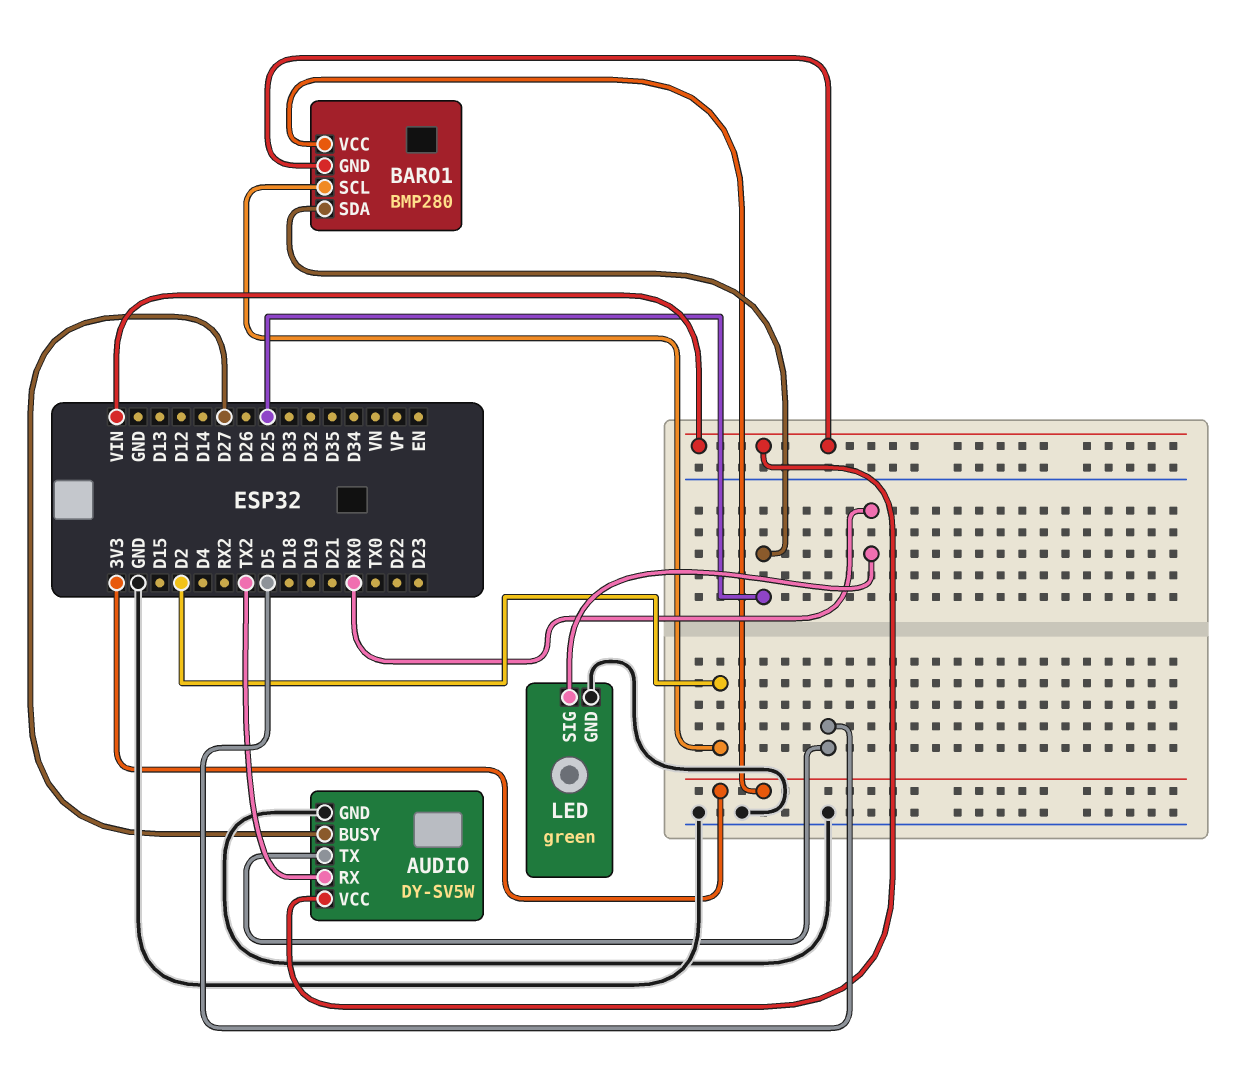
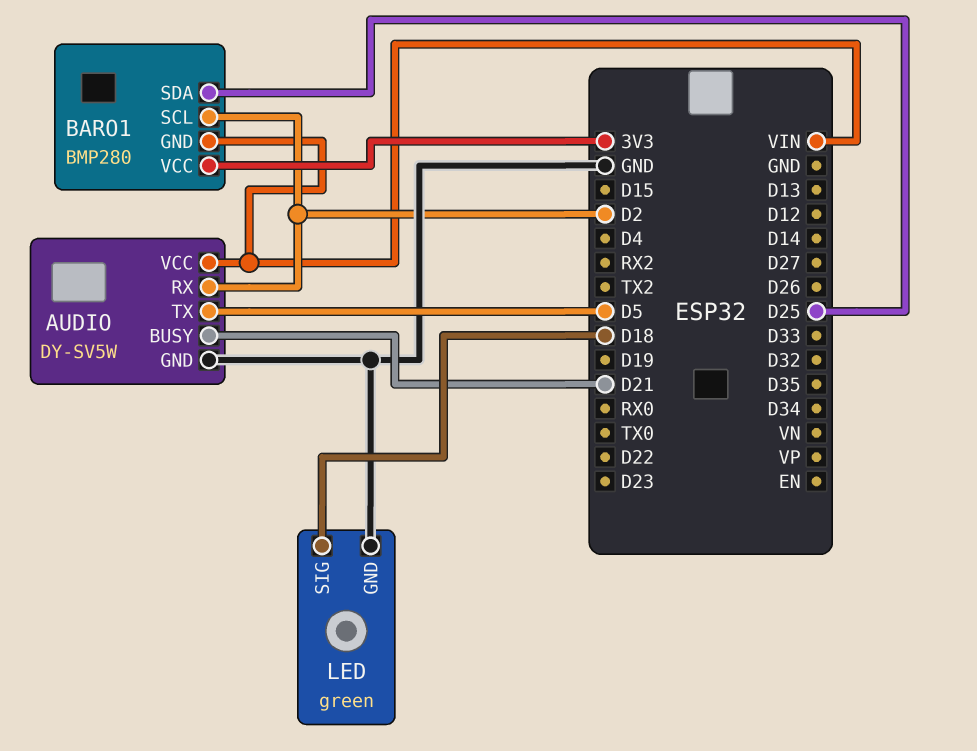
AUDIO pin BUSY: D27 -> D21
AUDIO pin RX: TX2 -> D2
LED pin SIG: RX0 -> D18

